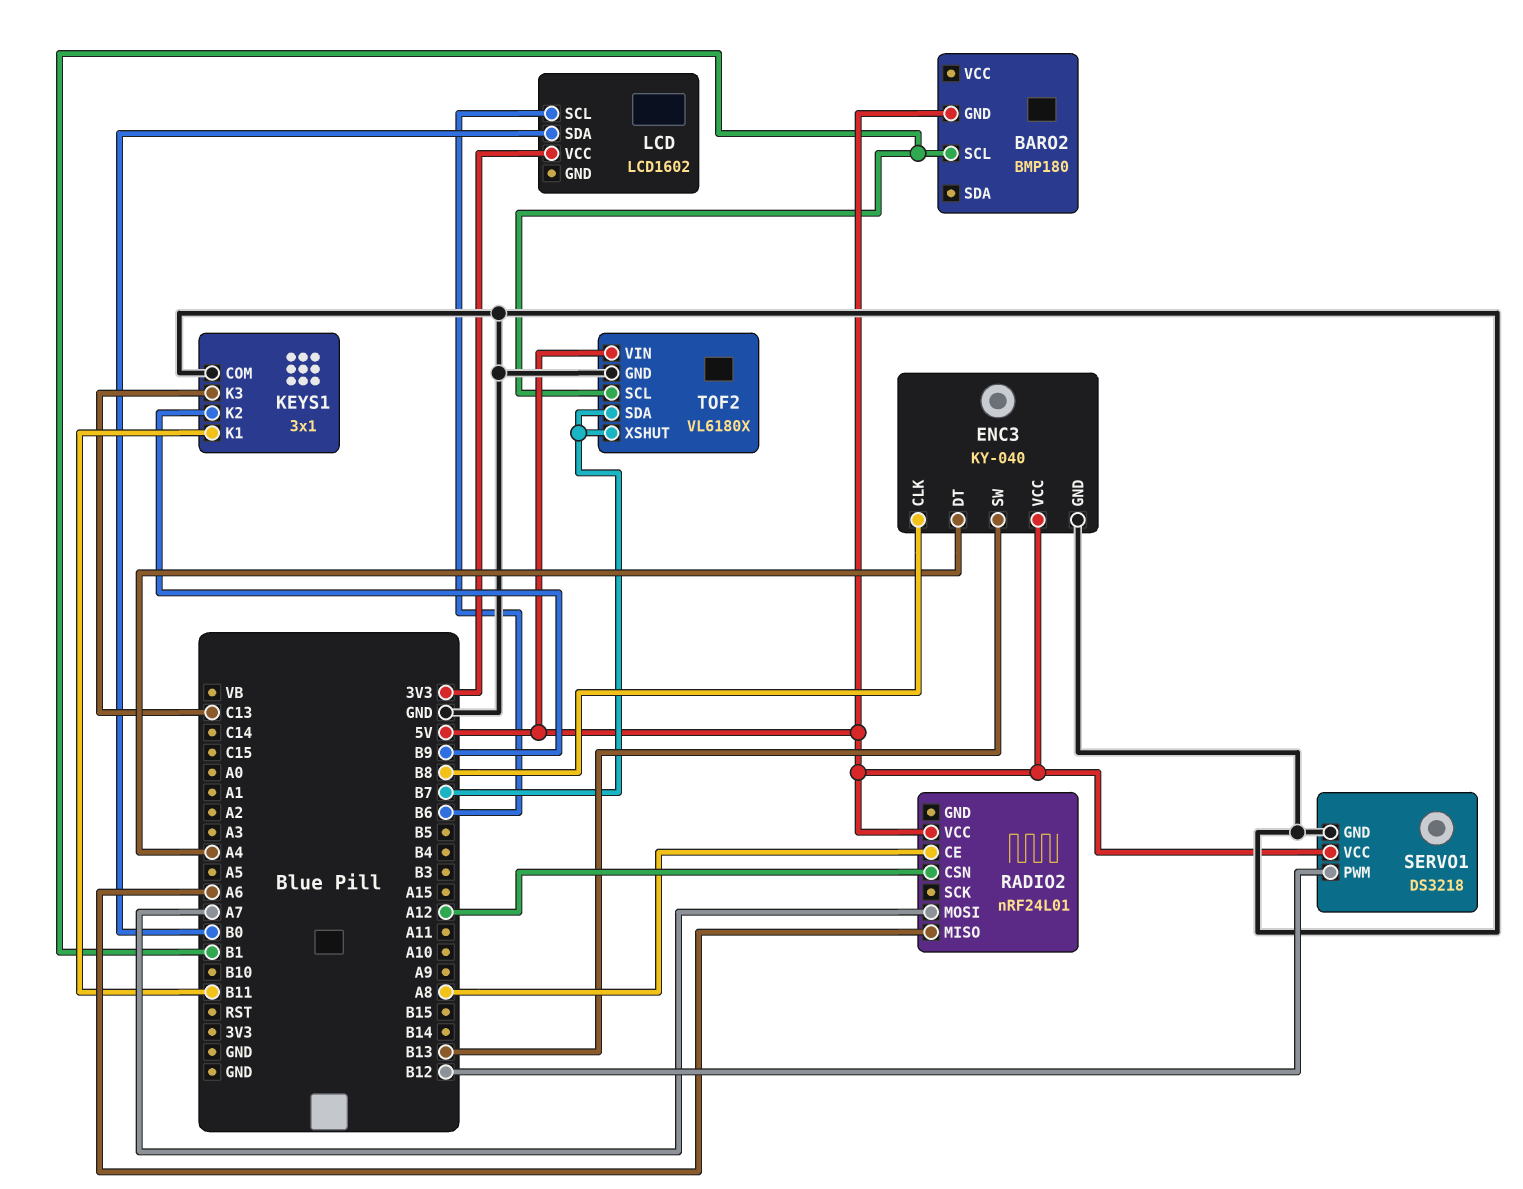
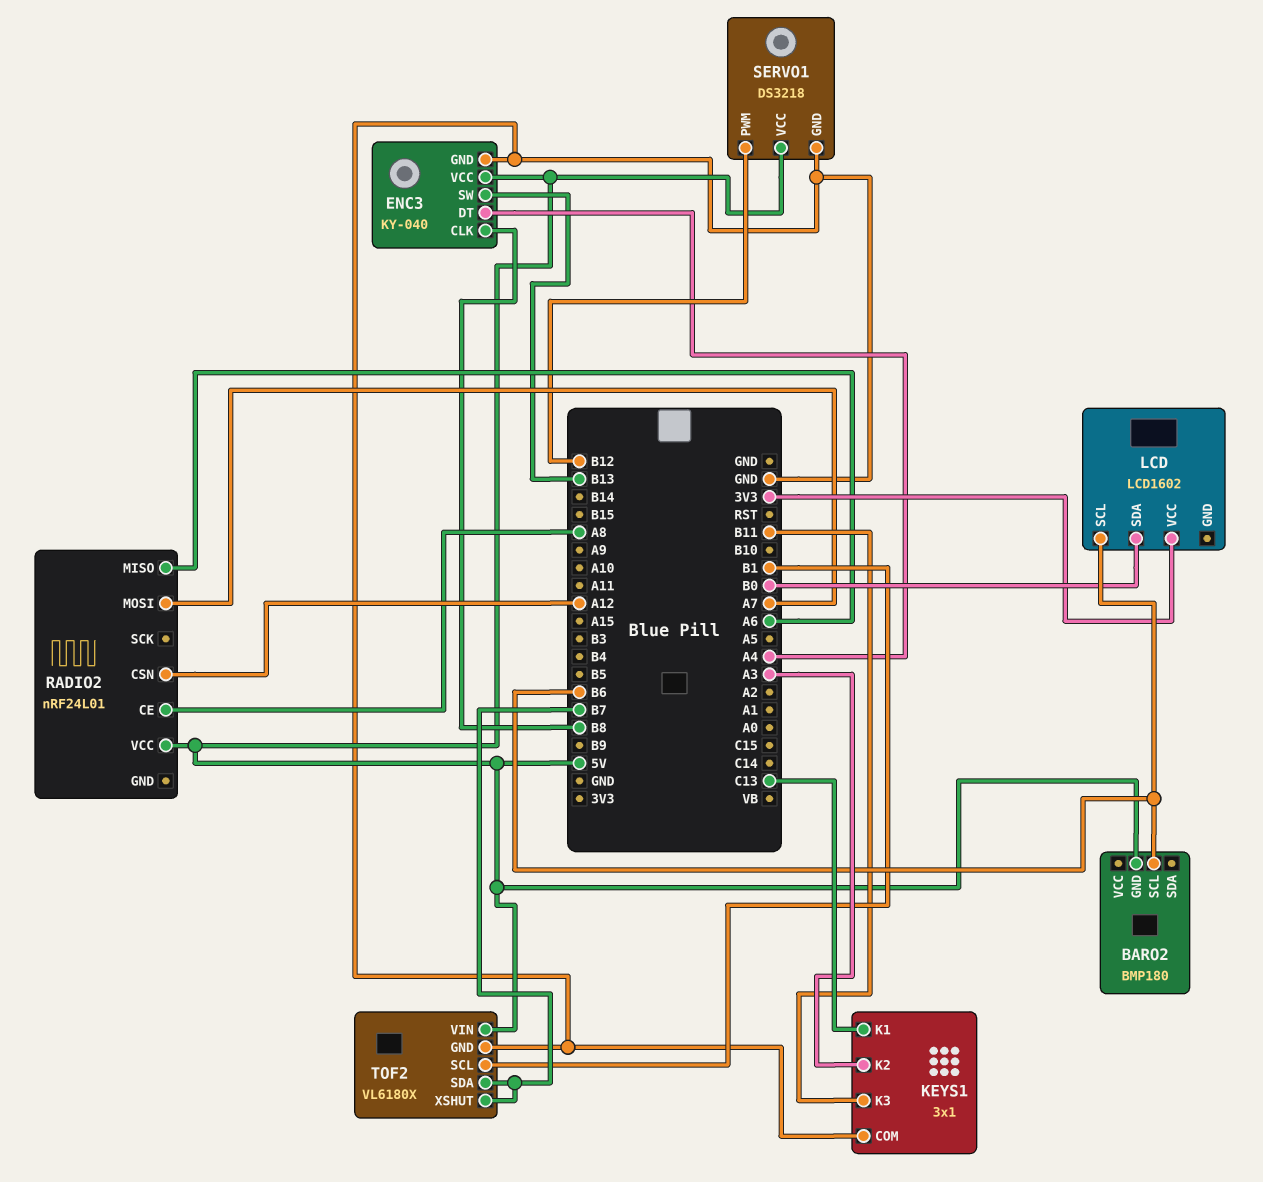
BARO2 pin SCL: B1 -> B6
KEYS1 pin K1: B11 -> C13
KEYS1 pin K2: B9 -> A3
KEYS1 pin K3: C13 -> B11

